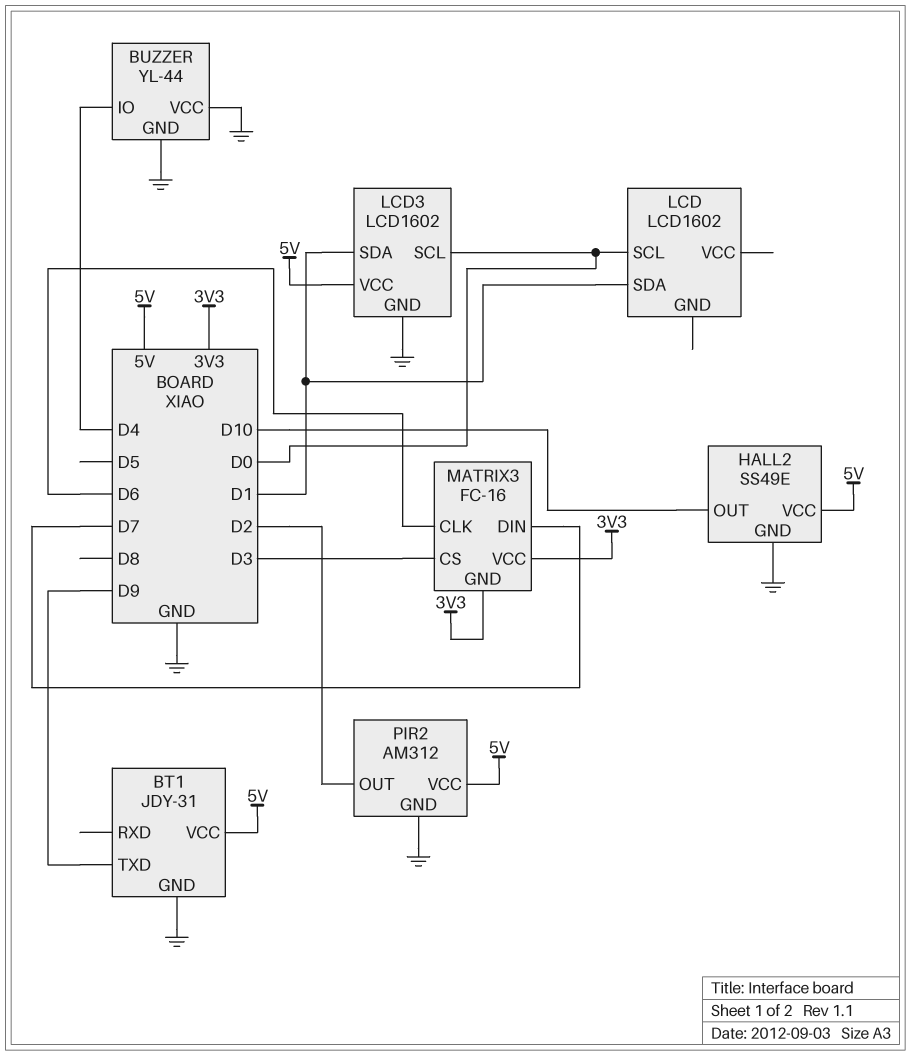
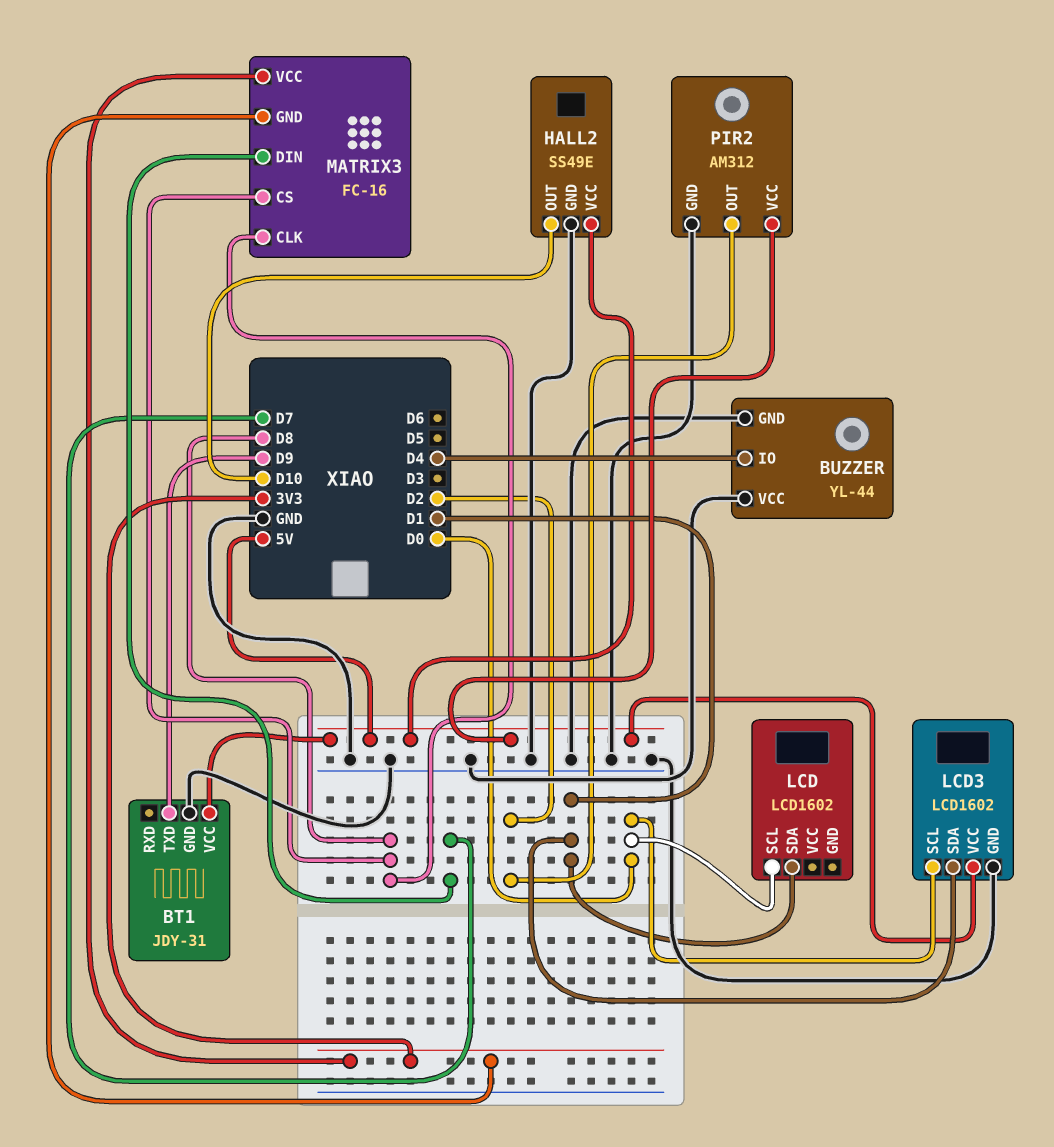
MATRIX3 pin CLK: D6 -> D8
MATRIX3 pin CS: D3 -> D8

